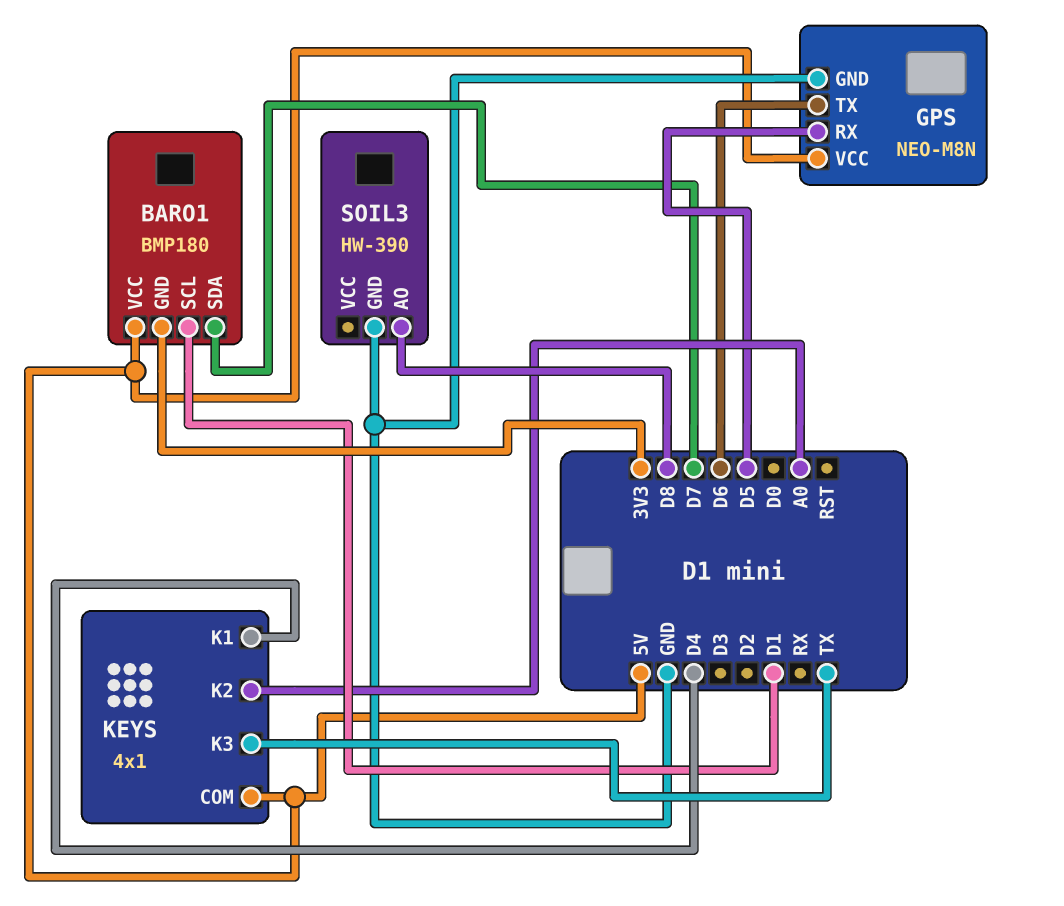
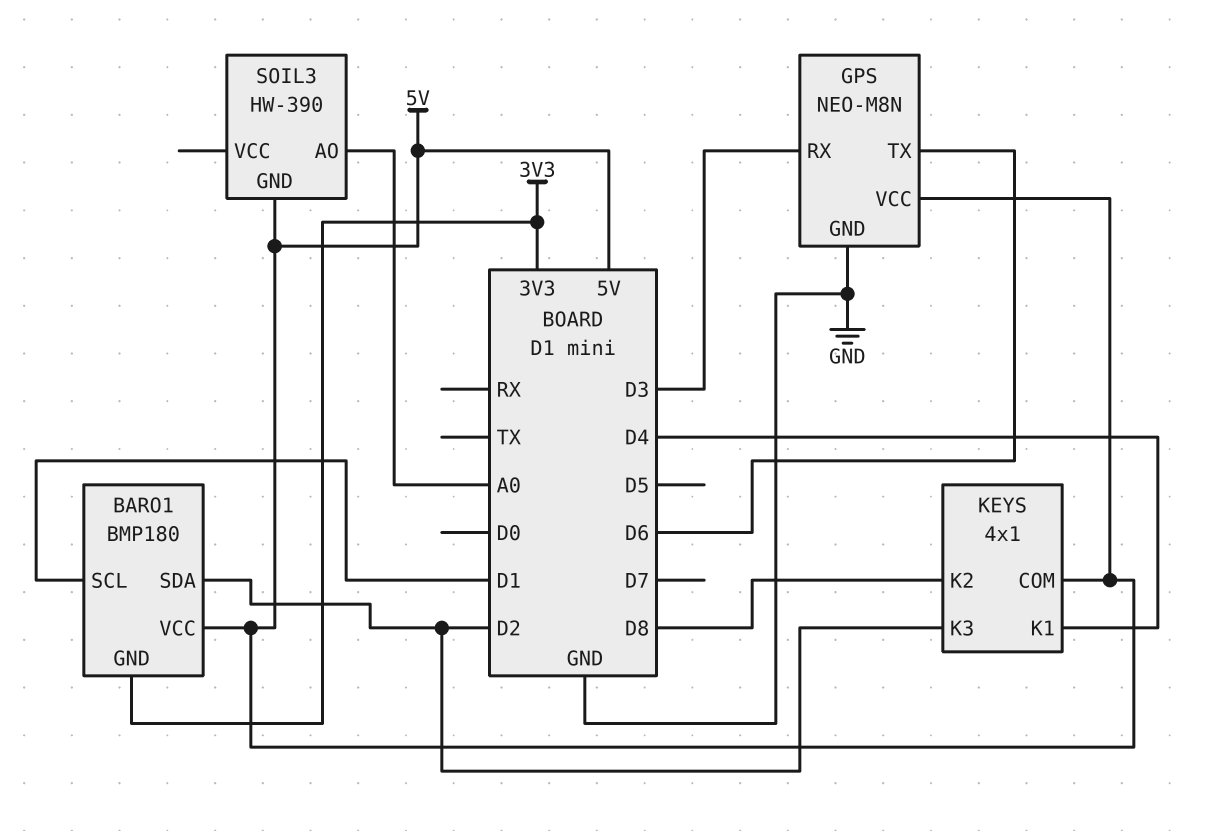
BARO1 pin SDA: D7 -> D2
GPS pin RX: D5 -> D3
KEYS pin K2: A0 -> D8
KEYS pin K3: TX -> D2
SOIL3 pin AO: D8 -> A0
SOIL3 pin GND: GND -> 5V

